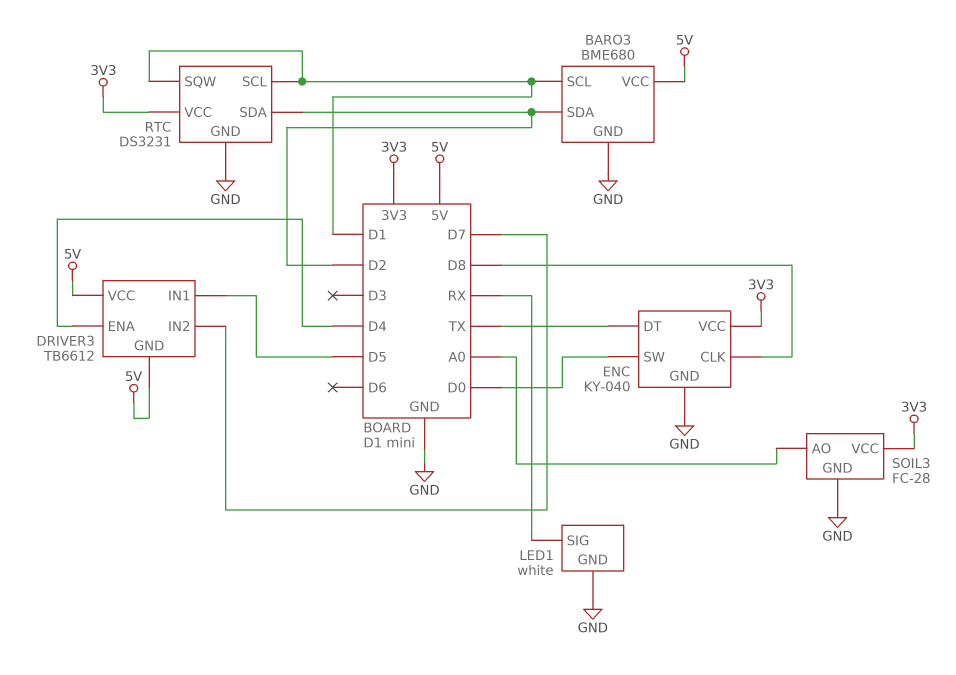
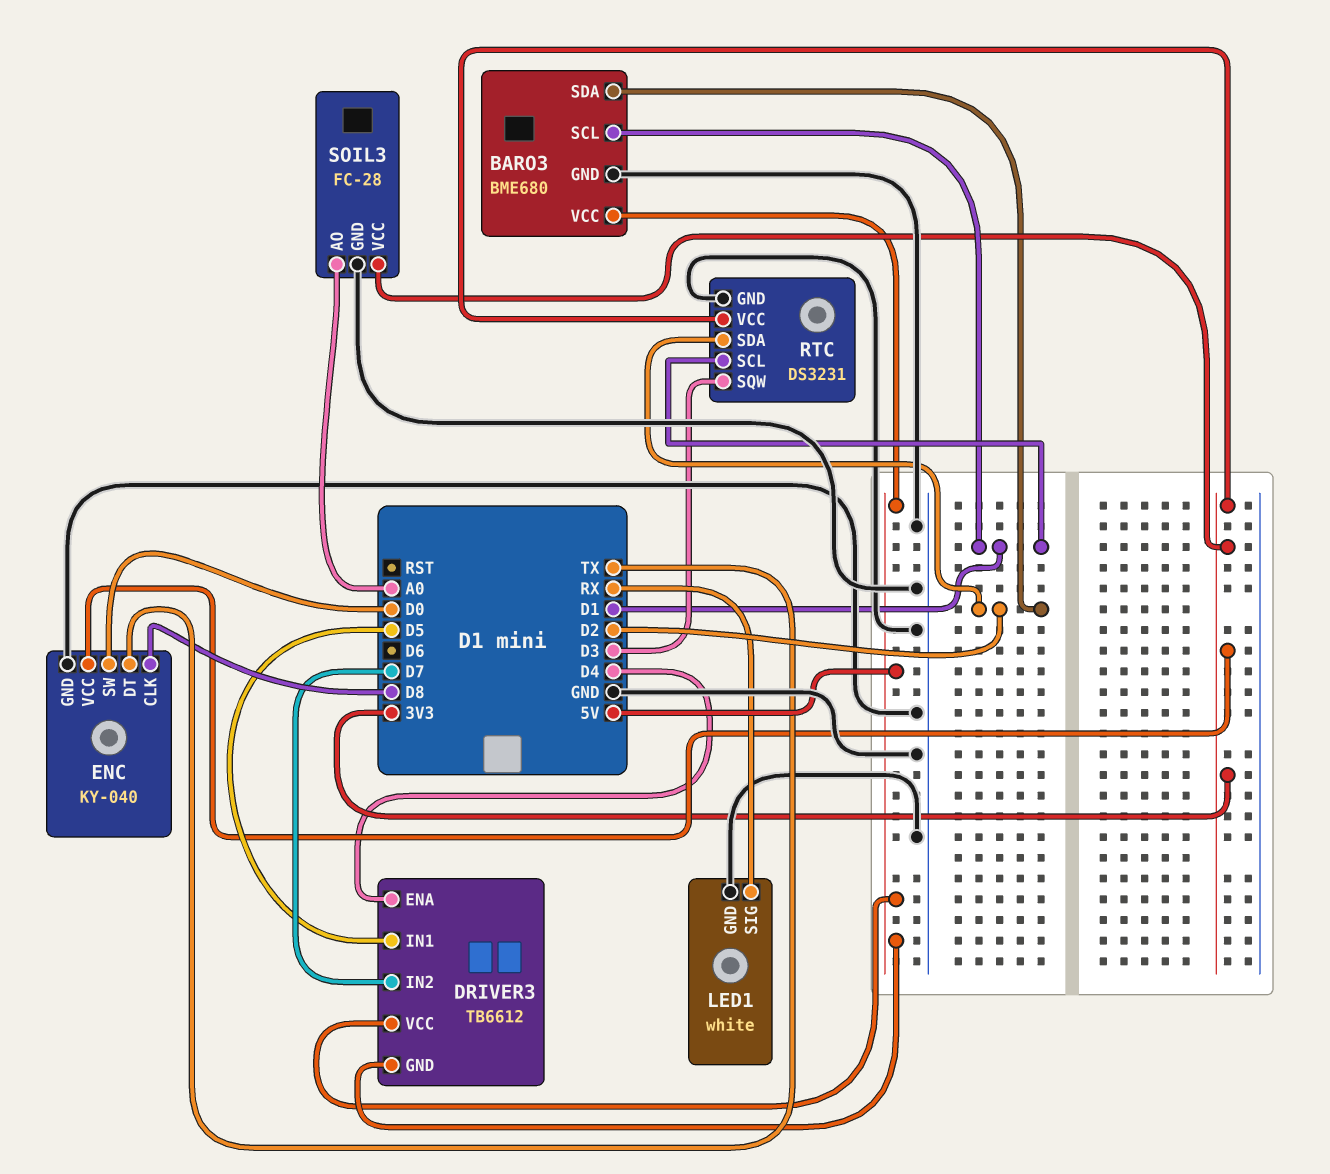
RTC pin SQW: D1 -> D3

